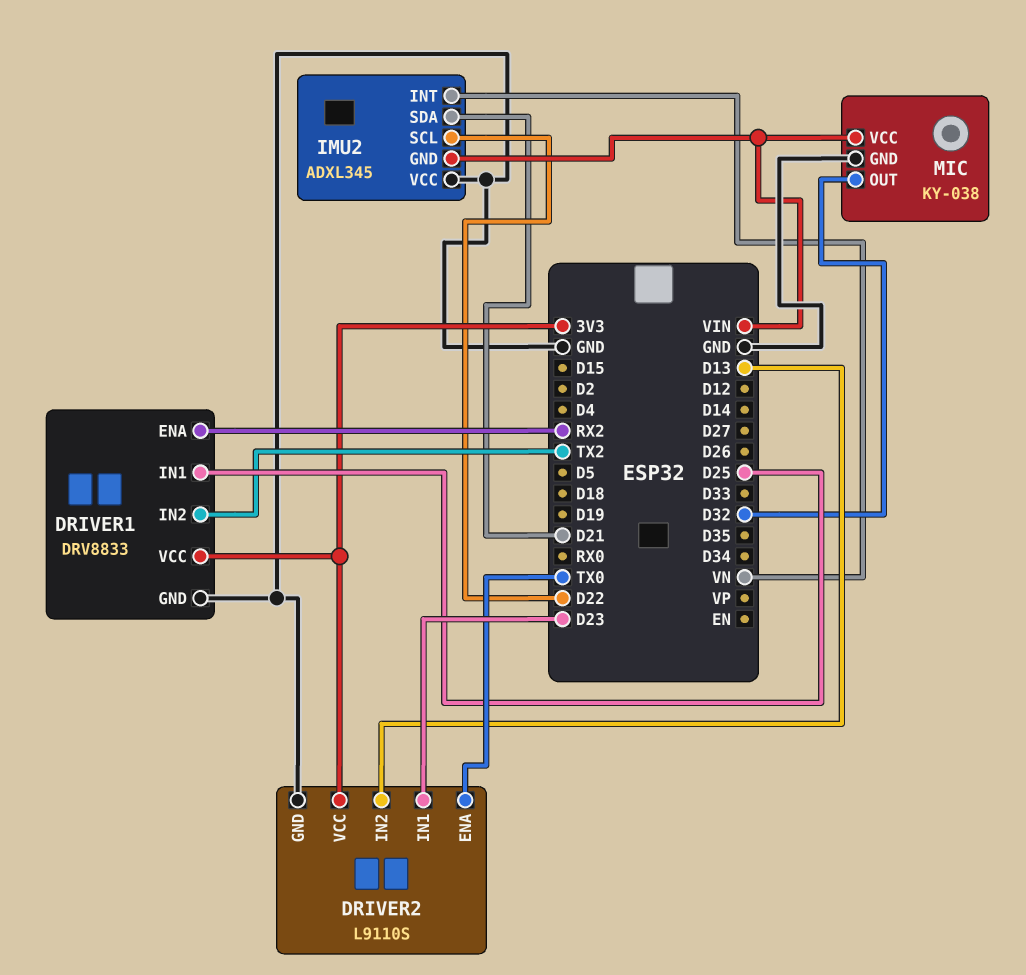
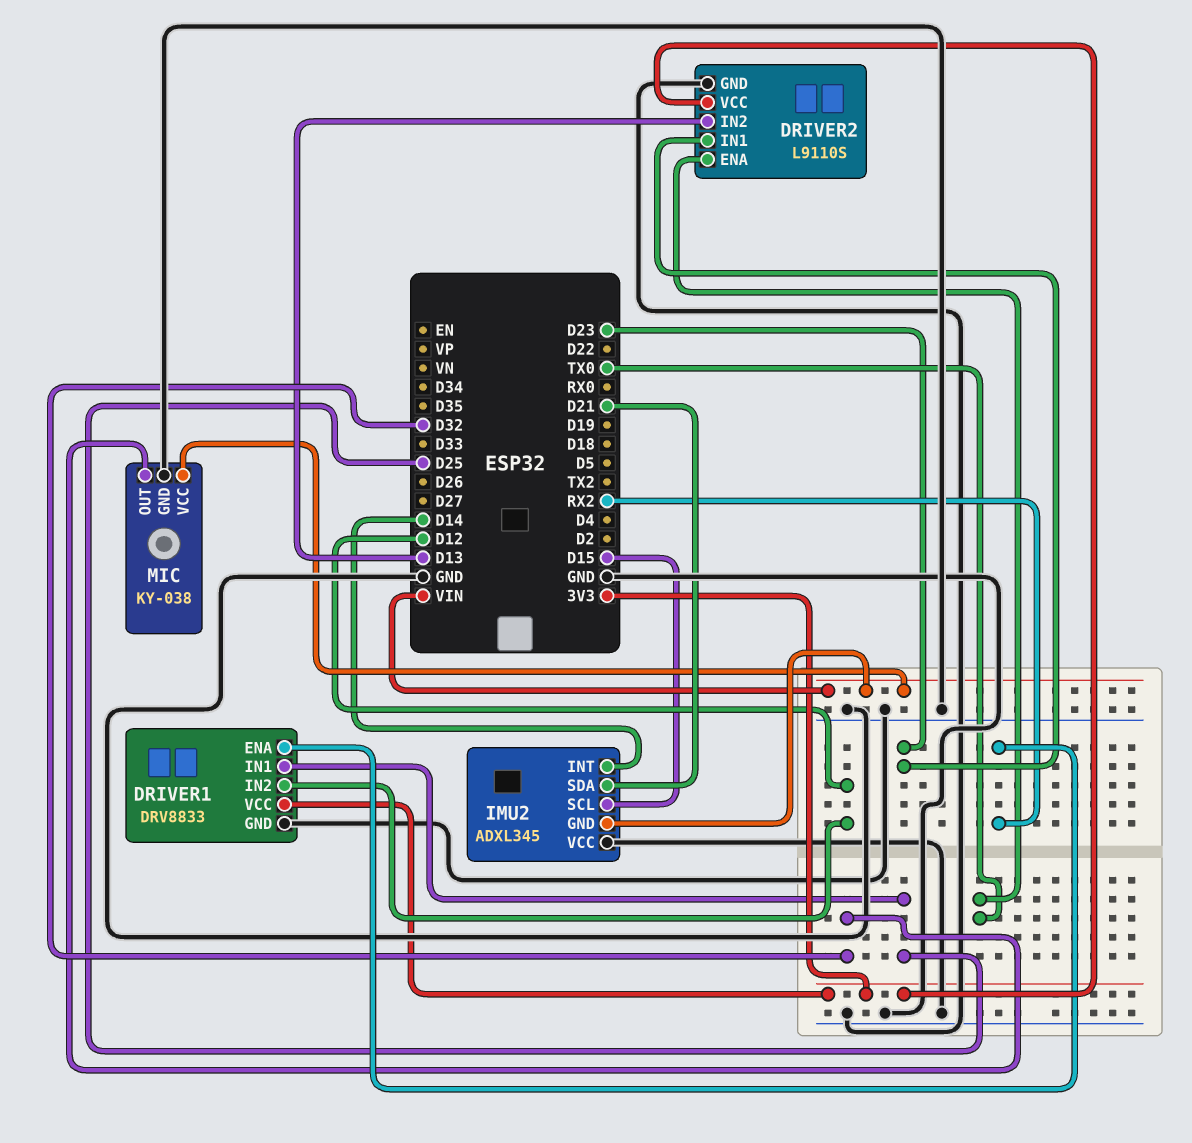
DRIVER1 pin IN2: TX2 -> D12
IMU2 pin INT: VN -> D14
IMU2 pin SCL: D22 -> D15

